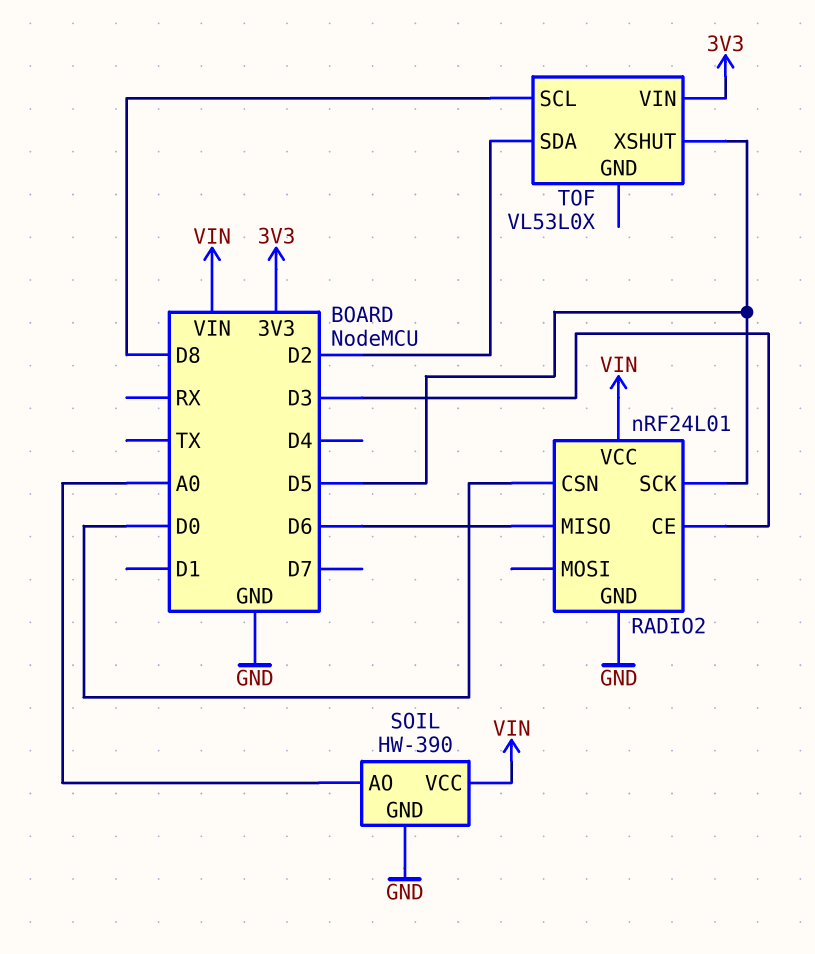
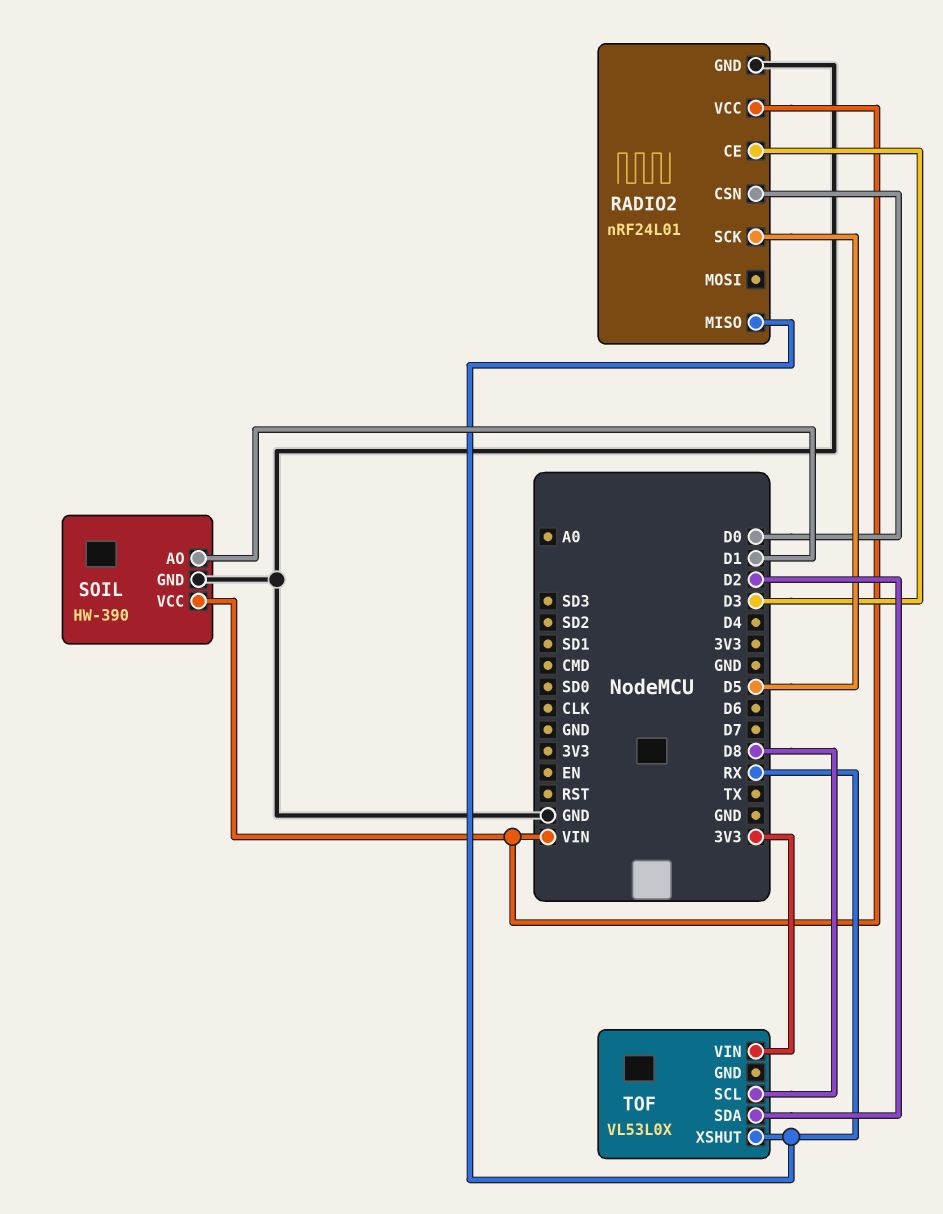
RADIO2 pin MISO: D6 -> RX
SOIL pin AO: A0 -> D1
TOF pin XSHUT: D5 -> RX

